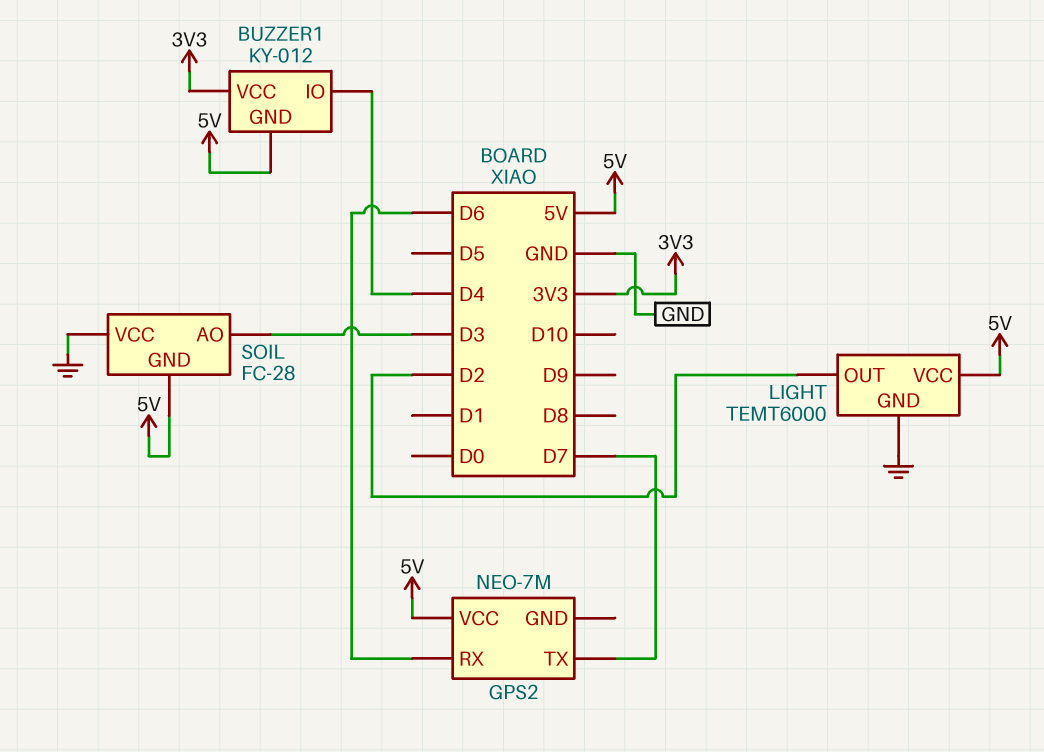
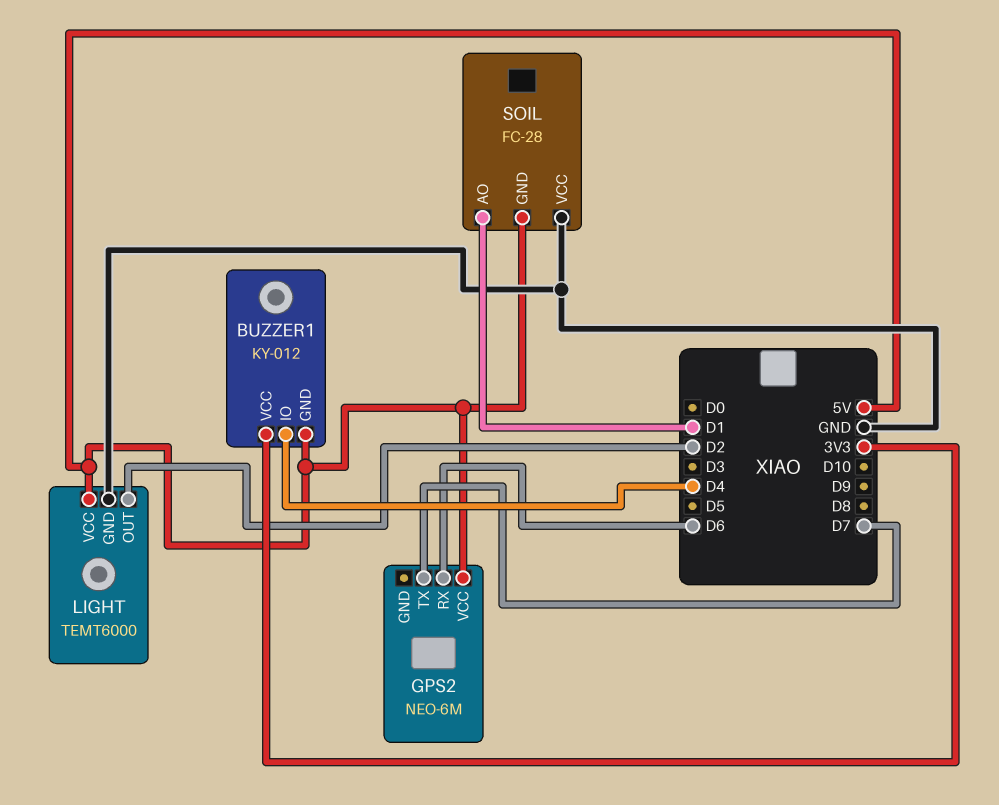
GPS2: NEO-7M -> NEO-6M
SOIL pin AO: D3 -> D1

